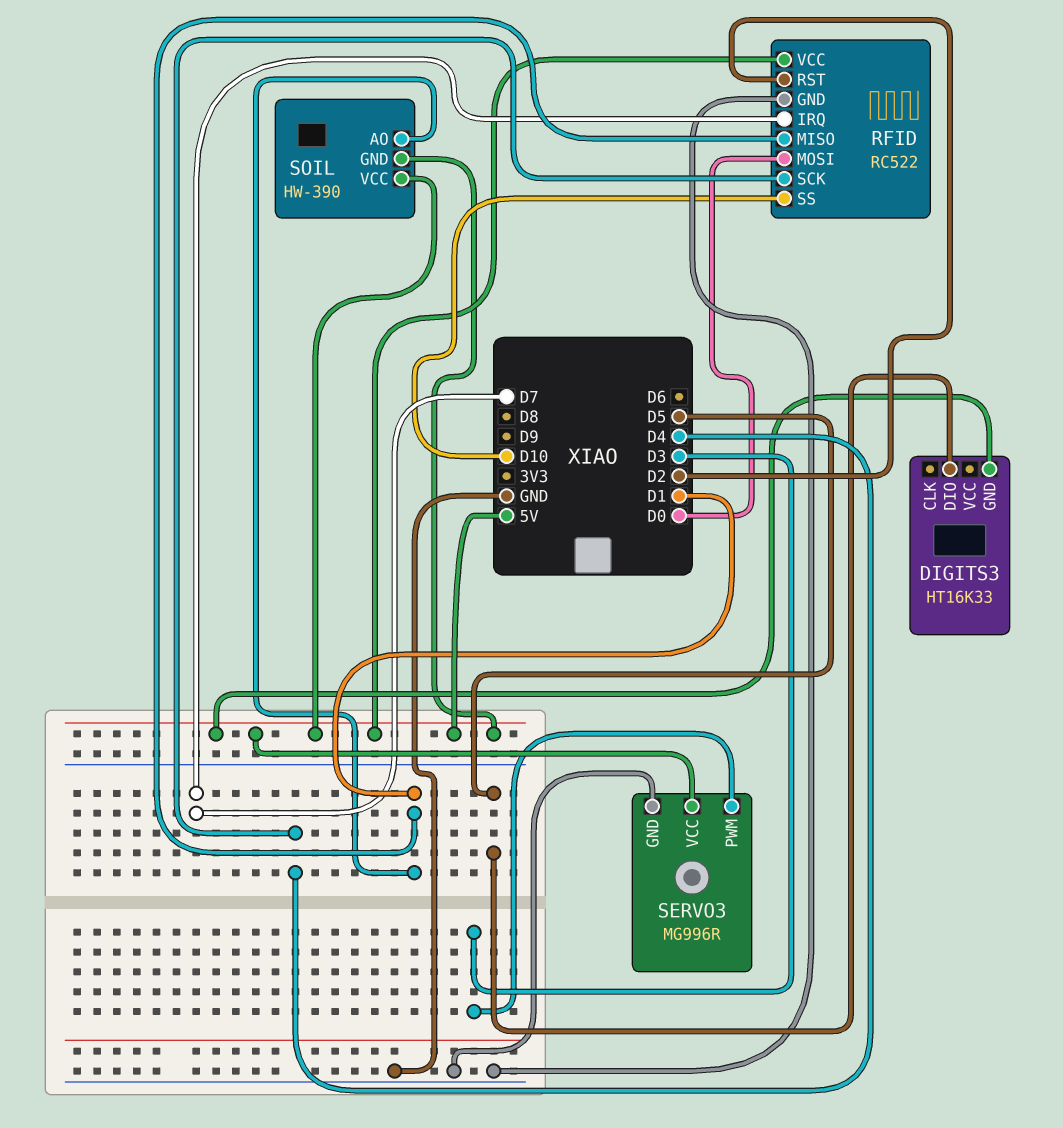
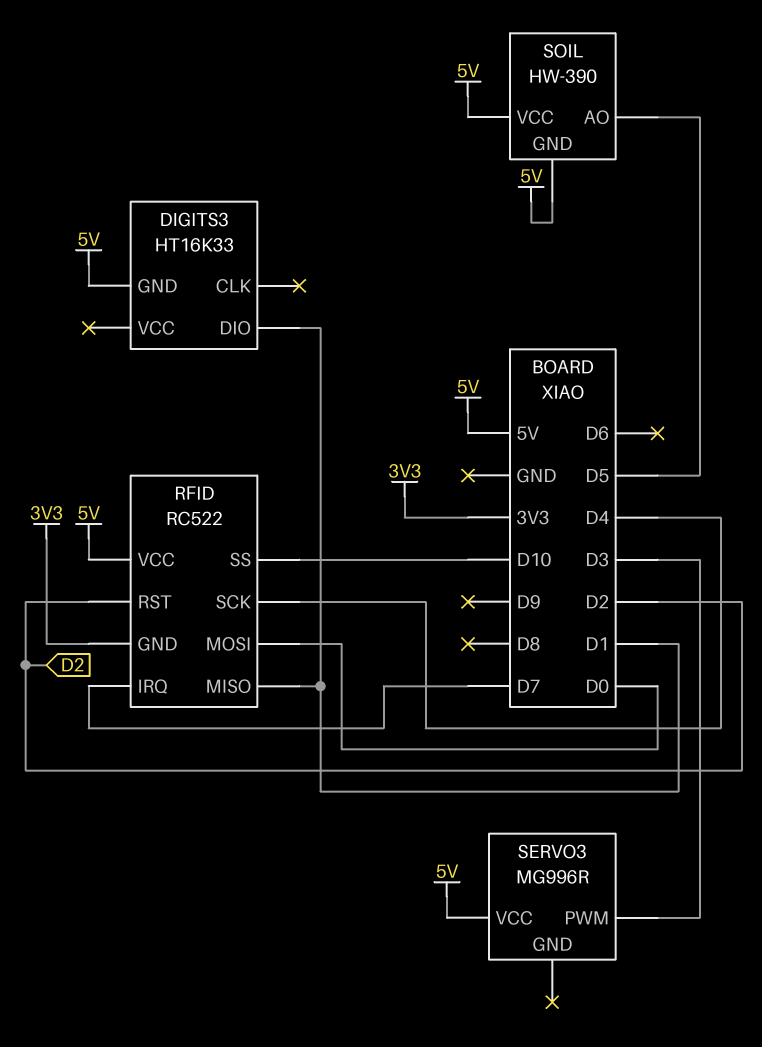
DIGITS3 pin DIO: D5 -> D1
RFID pin GND: GND -> 3V3
SERVO3 pin GND: GND -> none
SOIL pin AO: D1 -> D5

